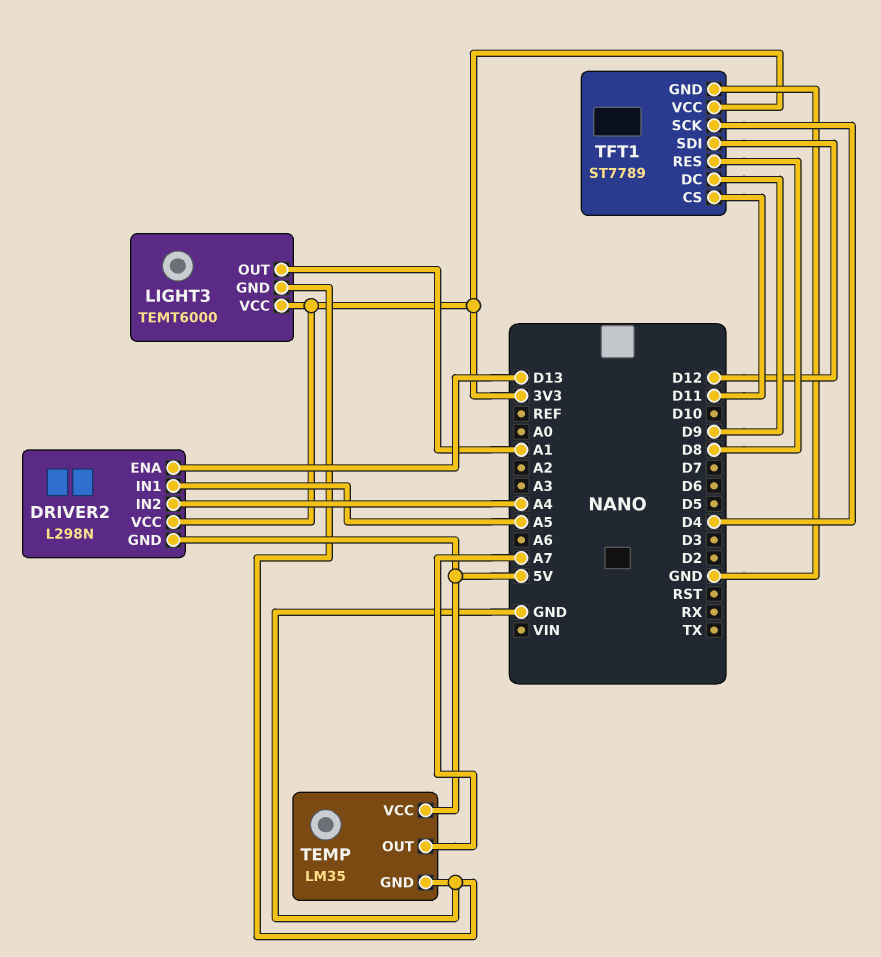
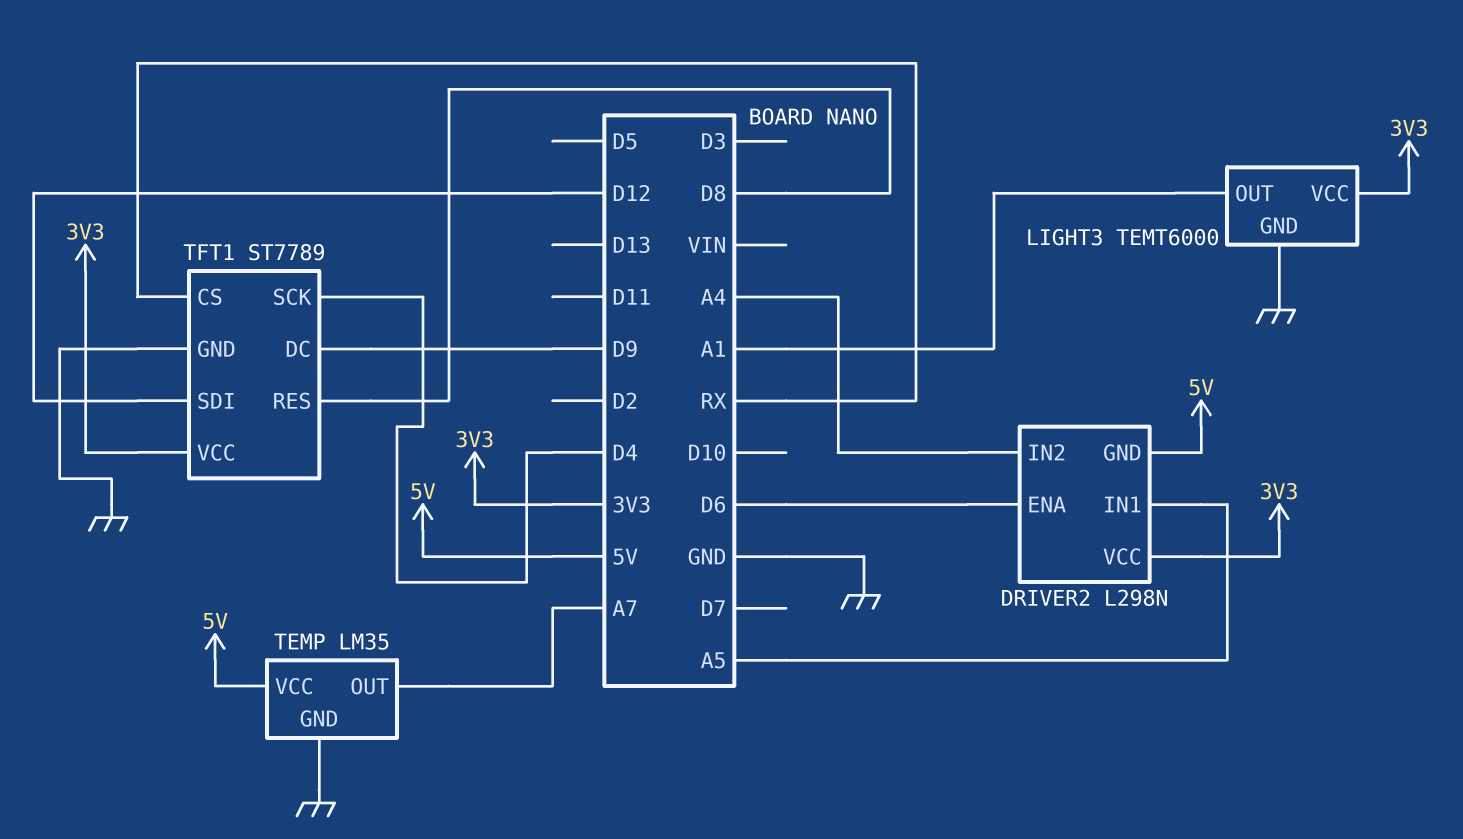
DRIVER2 pin ENA: D13 -> D6
TFT1 pin CS: D11 -> RX

